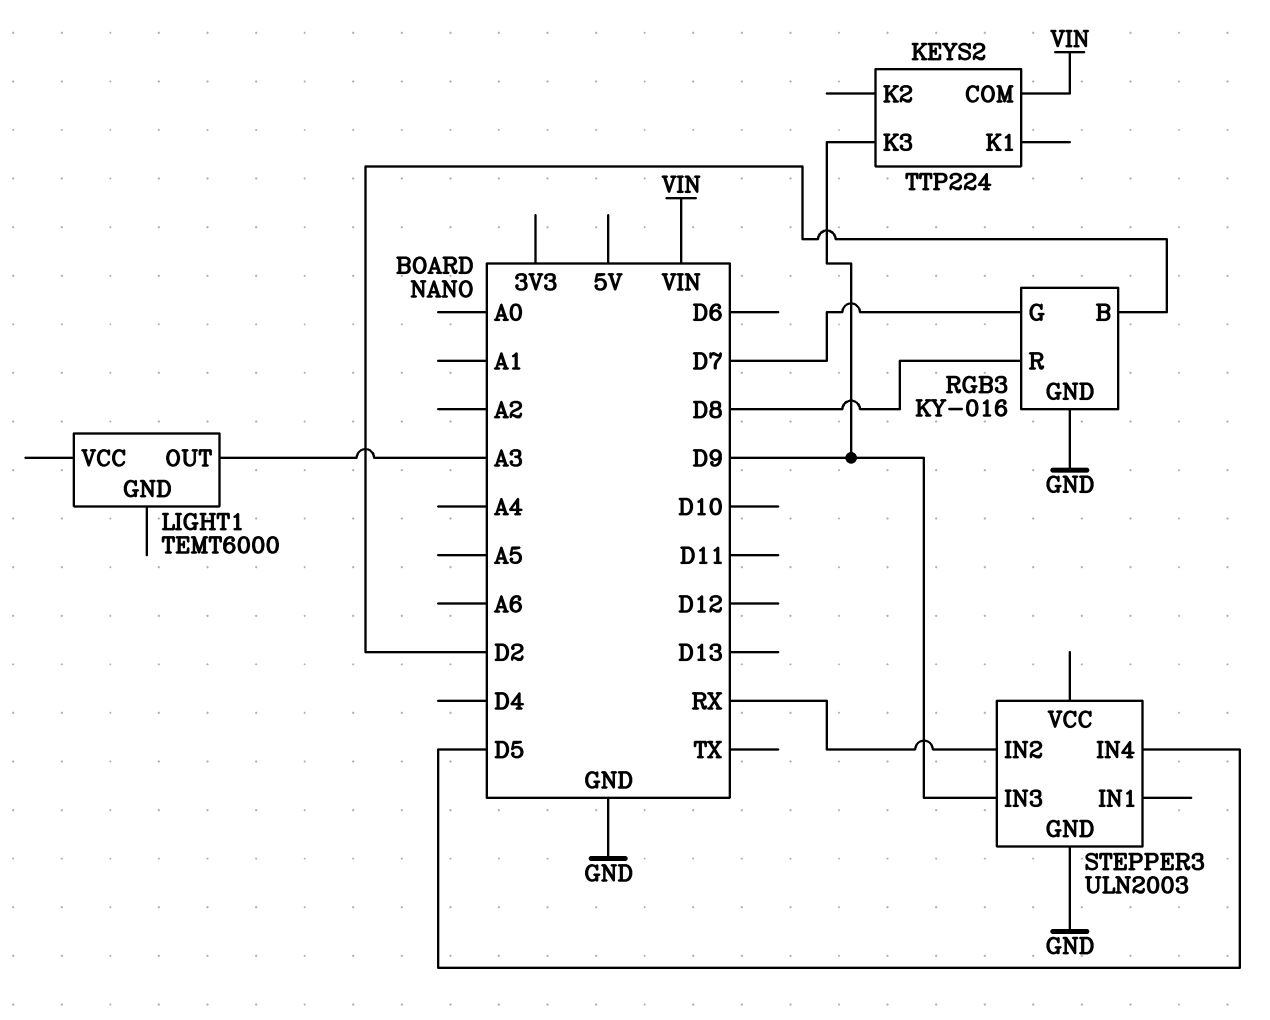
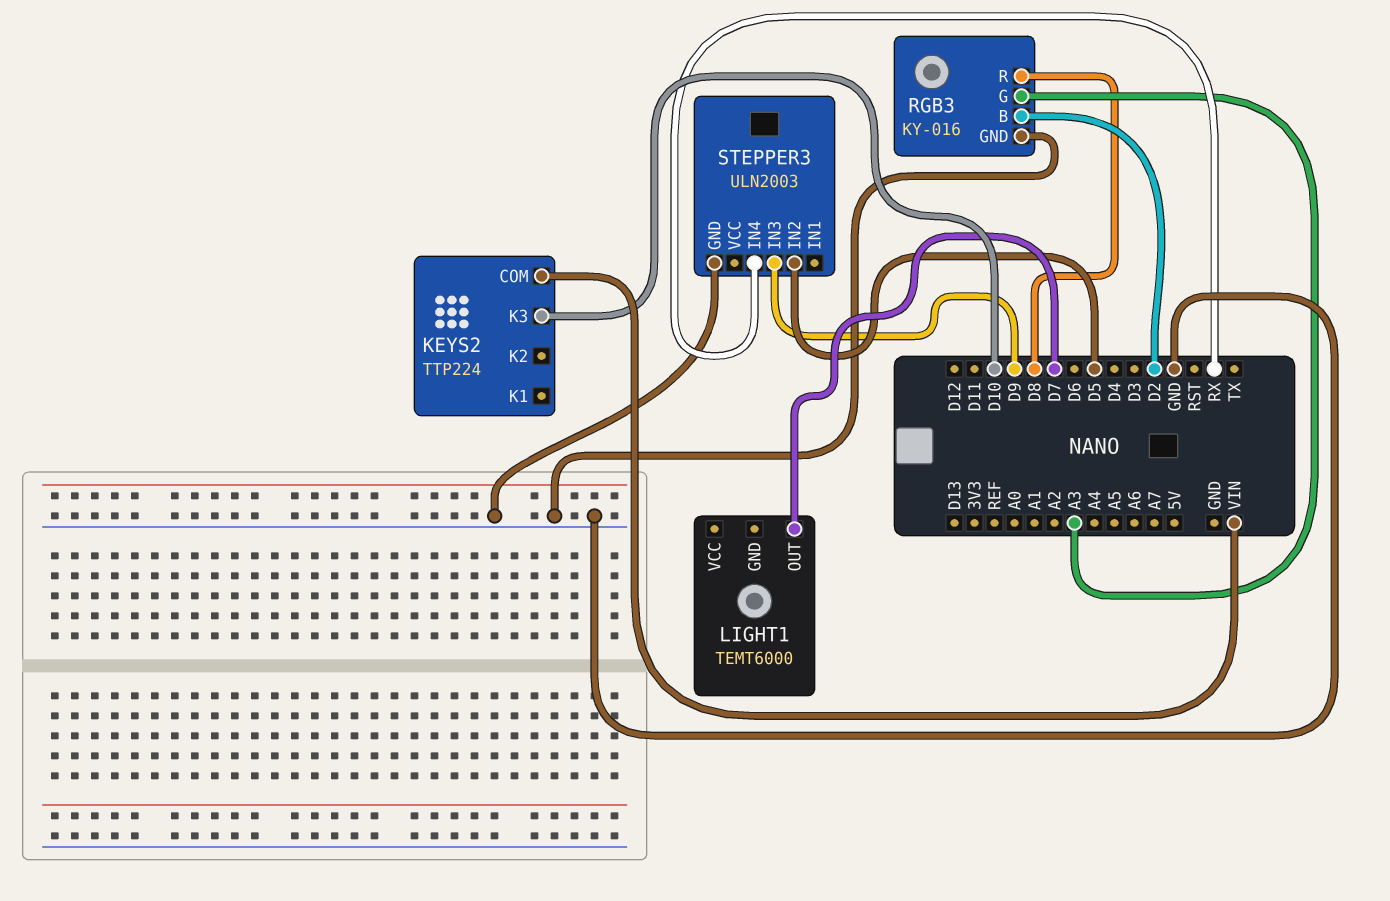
KEYS2 pin K3: D9 -> D10
LIGHT1 pin OUT: A3 -> D7
RGB3 pin G: D7 -> A3
STEPPER3 pin IN2: RX -> D5
STEPPER3 pin IN4: D5 -> RX

